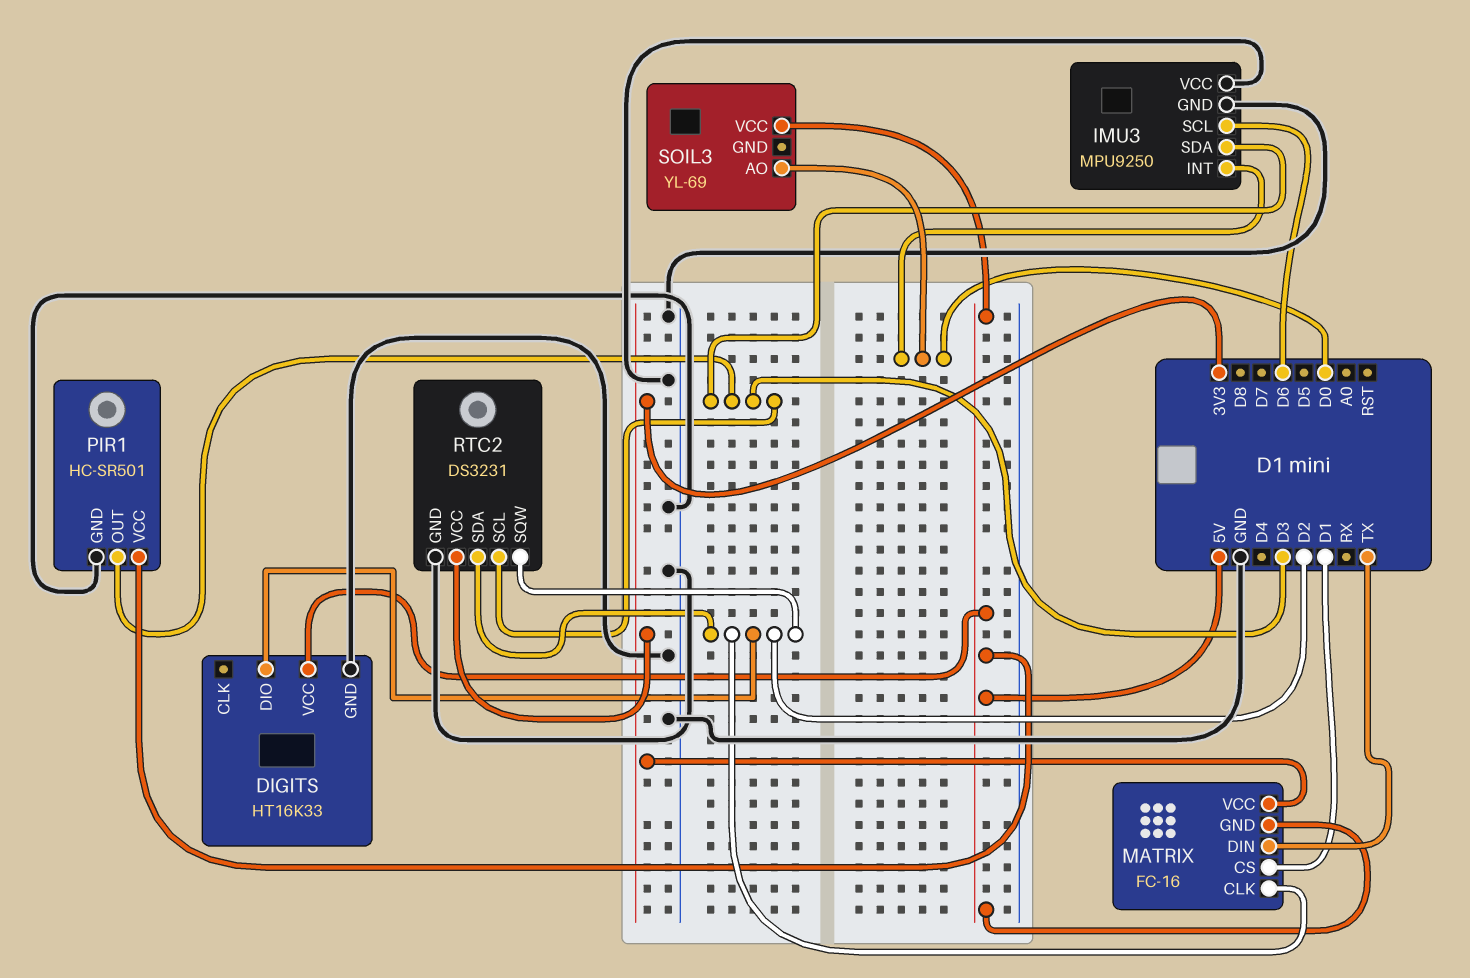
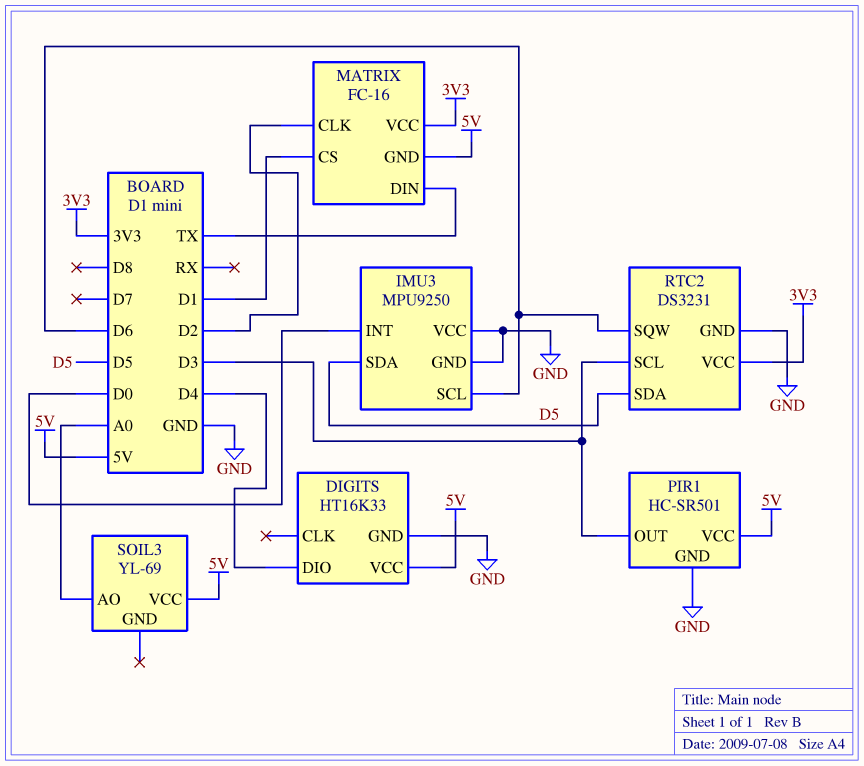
DIGITS pin DIO: D2 -> D4
IMU3 pin SDA: D3 -> D5
RTC2 pin SDA: D2 -> D5
RTC2 pin SQW: D2 -> D6
SOIL3 pin AO: D0 -> A0

